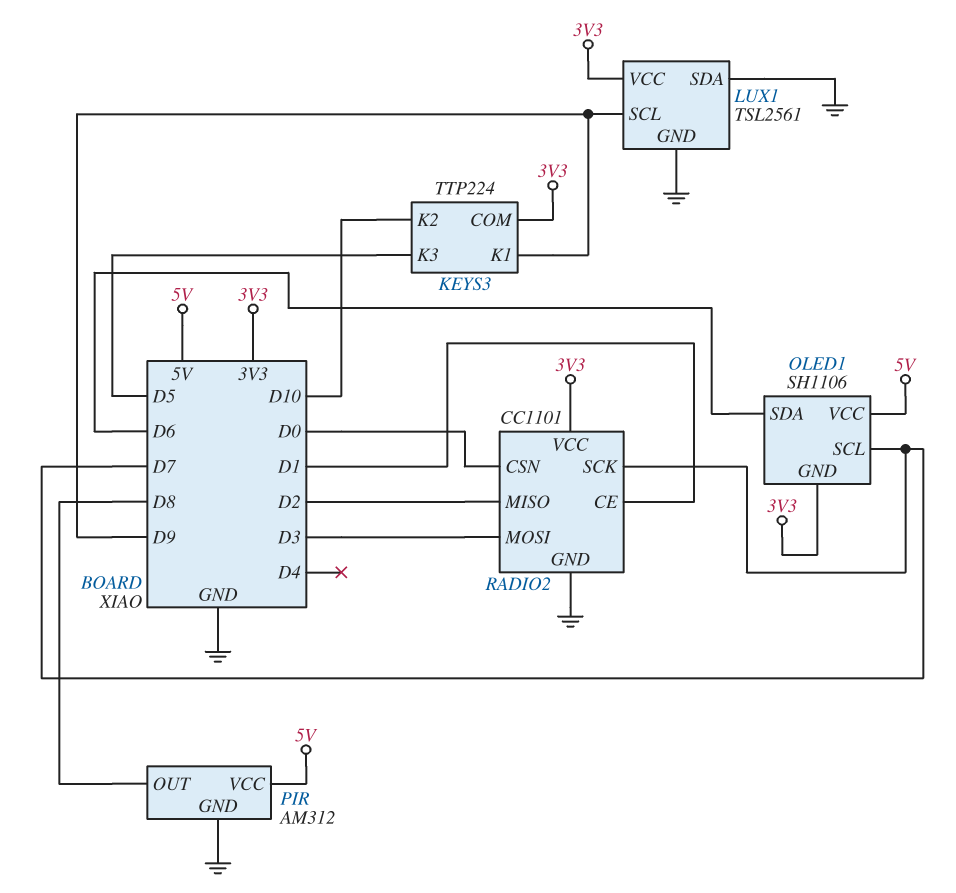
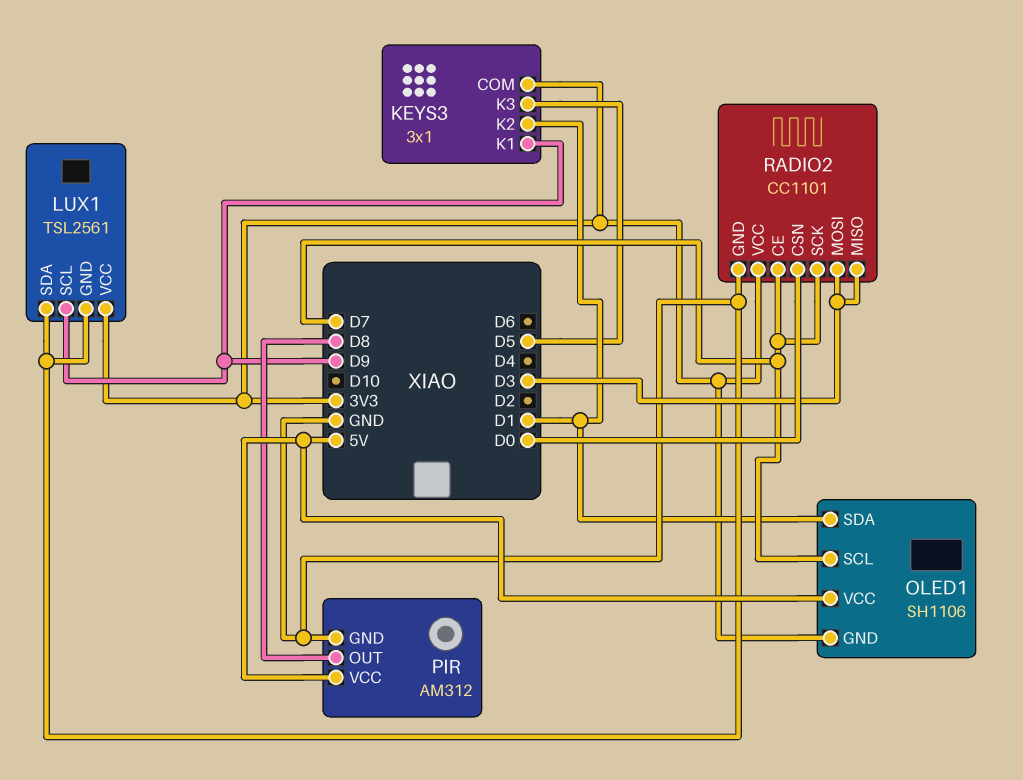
KEYS3: TTP224 -> 3x1
KEYS3 pin K2: D10 -> D1
OLED1 pin SDA: D6 -> D1
RADIO2 pin CE: D1 -> D7
RADIO2 pin MISO: D2 -> D3

